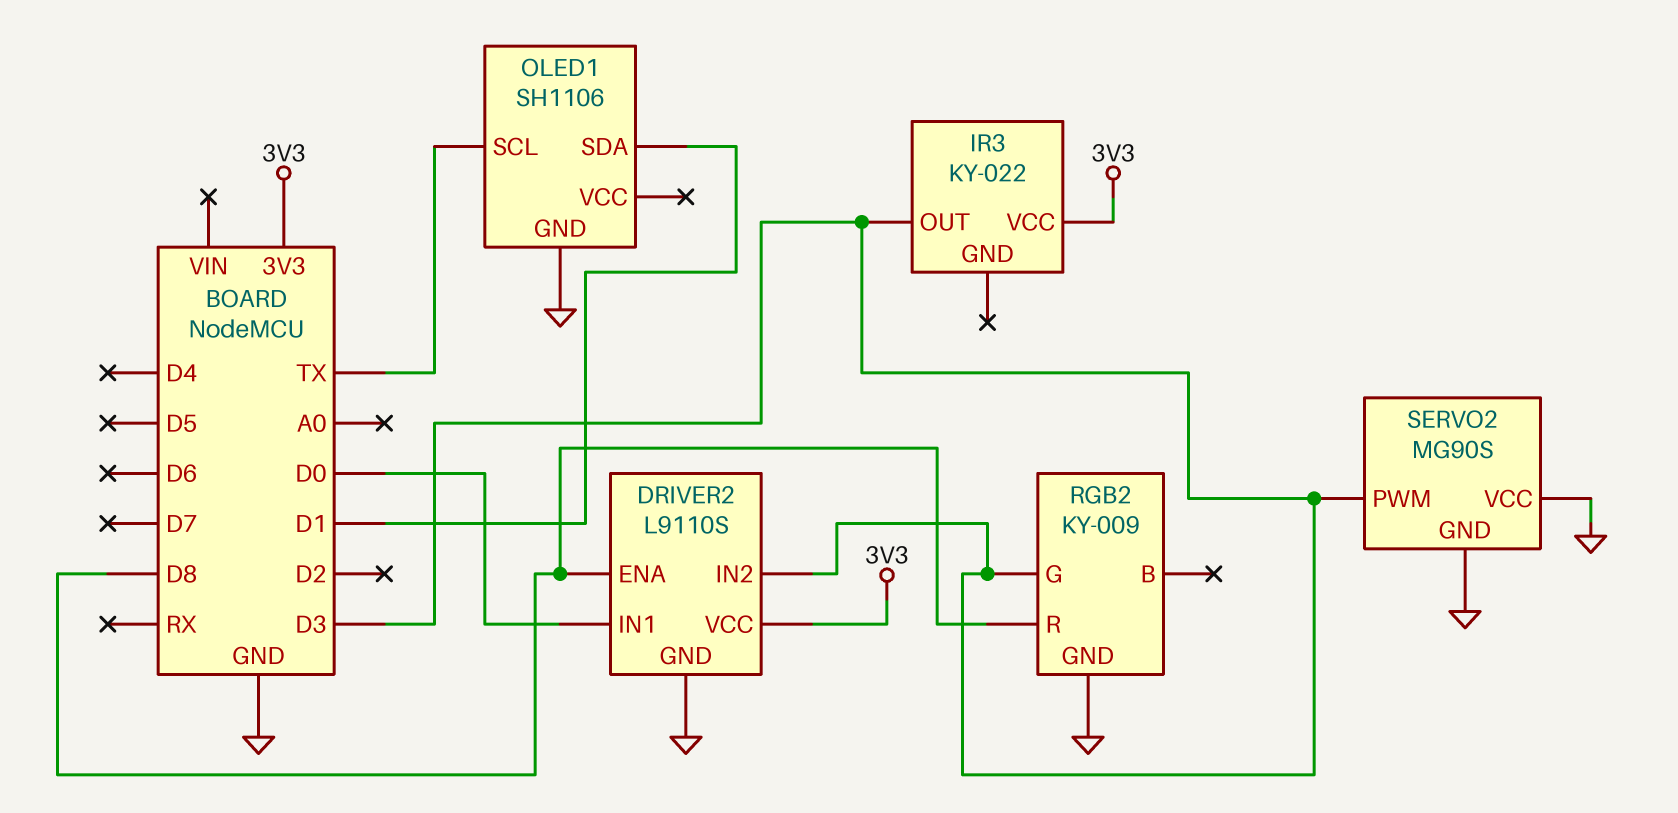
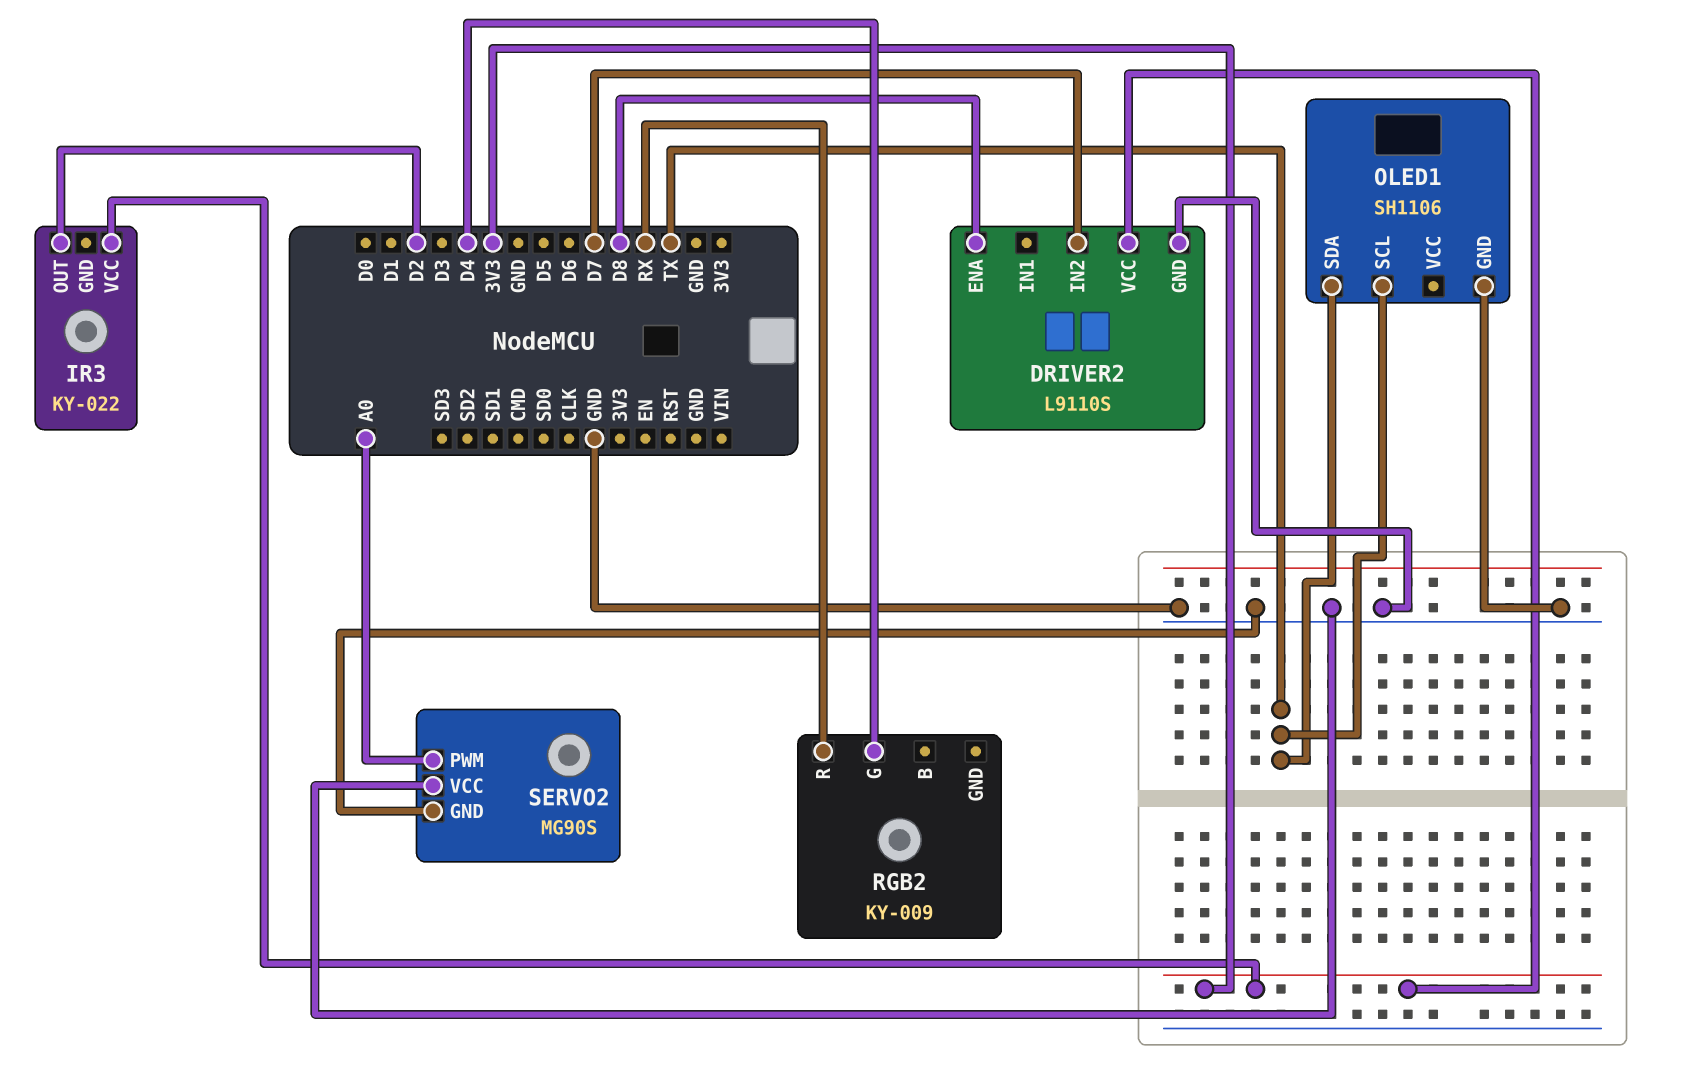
DRIVER2 pin IN1: D0 -> none
DRIVER2 pin IN2: D3 -> D7
IR3 pin OUT: D3 -> D2
OLED1 pin SDA: D1 -> TX
RGB2 pin G: D3 -> D4
RGB2 pin GND: GND -> none
RGB2 pin R: D8 -> RX
SERVO2 pin PWM: D3 -> A0

